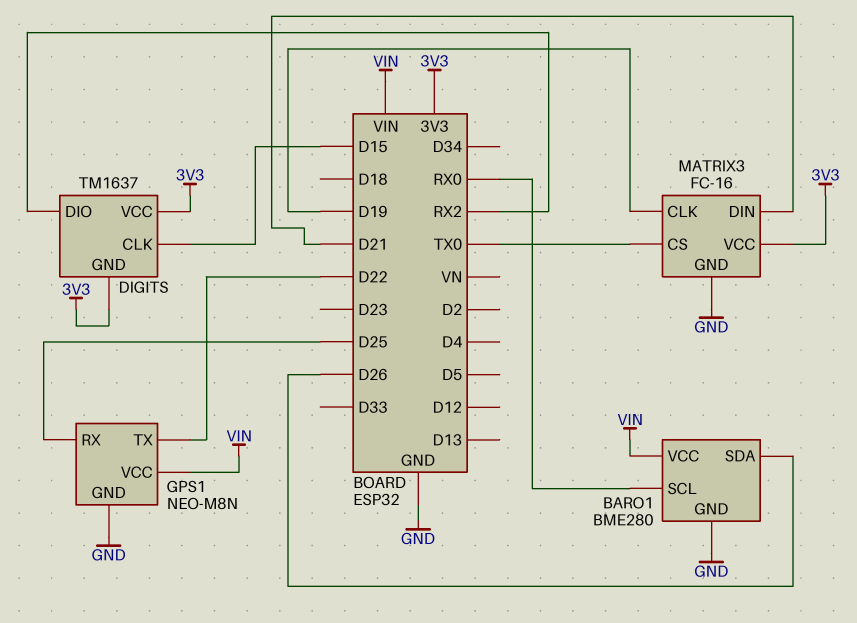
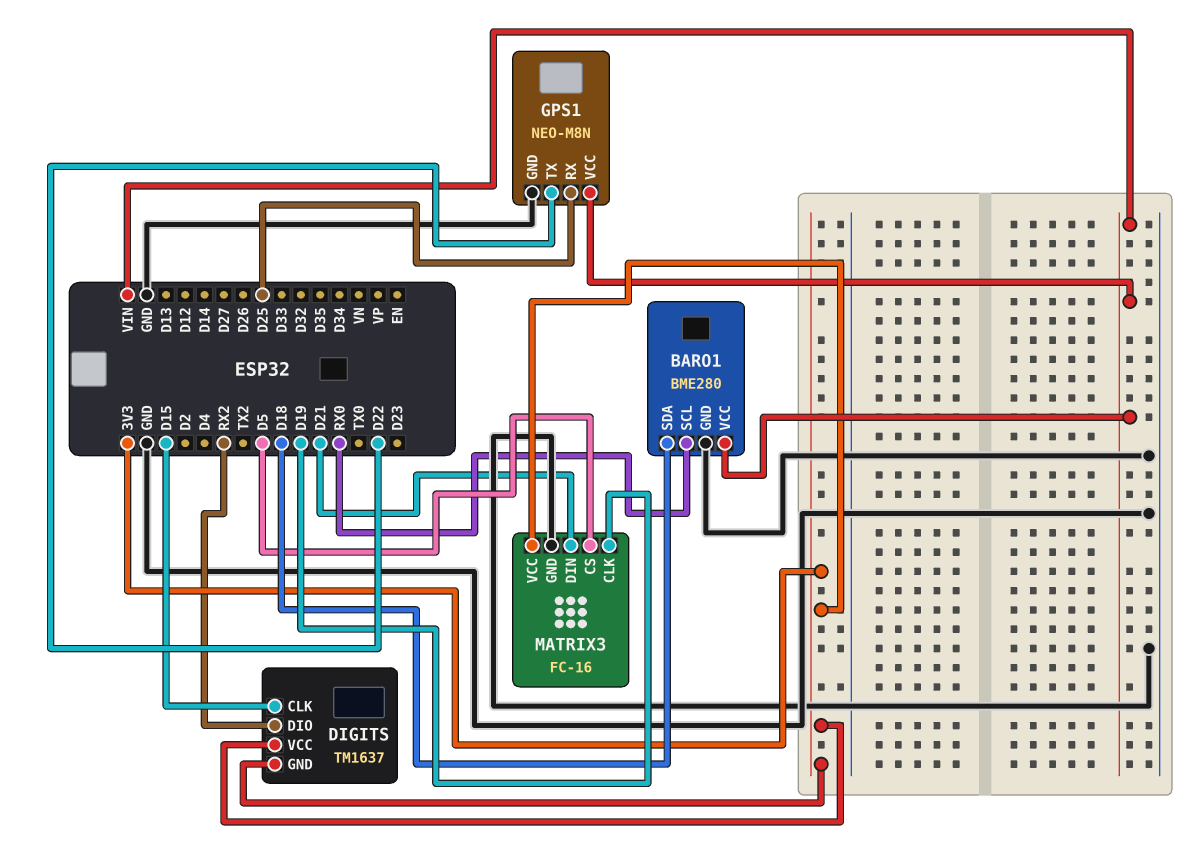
BARO1 pin SDA: D26 -> D18
MATRIX3 pin CS: TX0 -> D5

